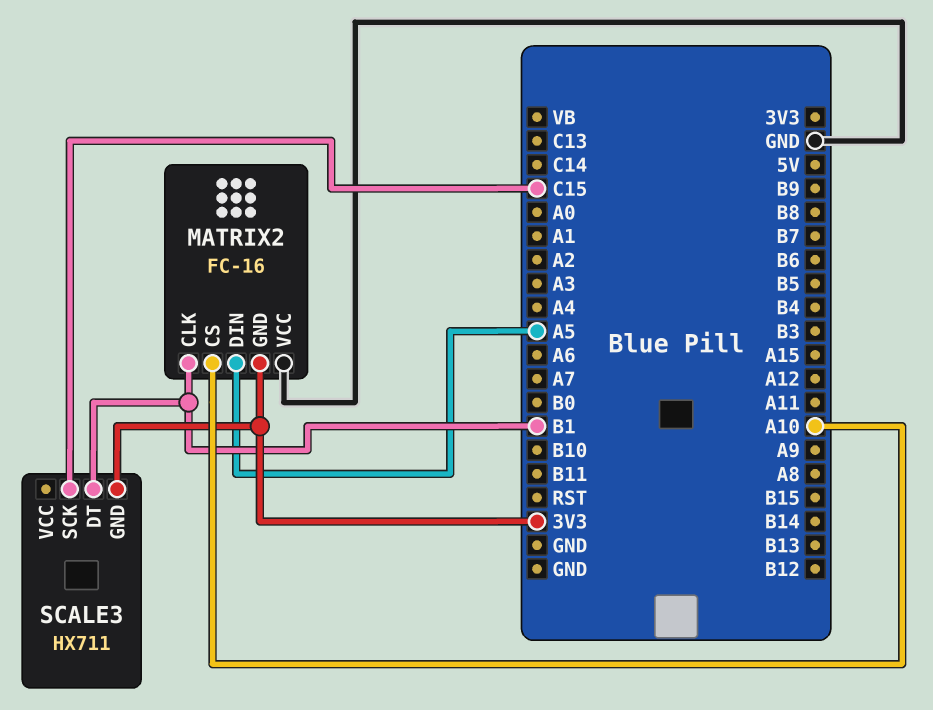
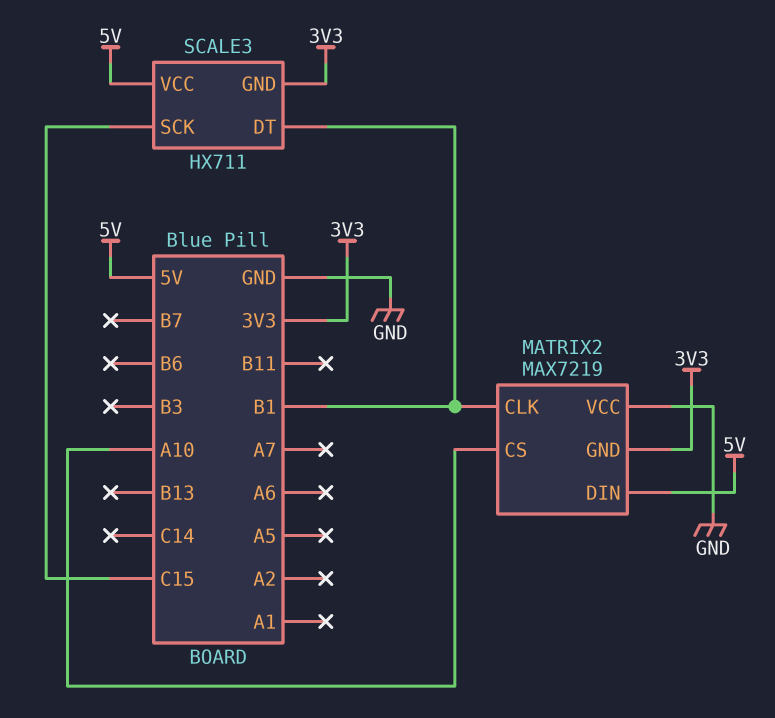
MATRIX2: FC-16 -> MAX7219
MATRIX2 pin DIN: A5 -> 5V
SCALE3 pin VCC: none -> 5V

